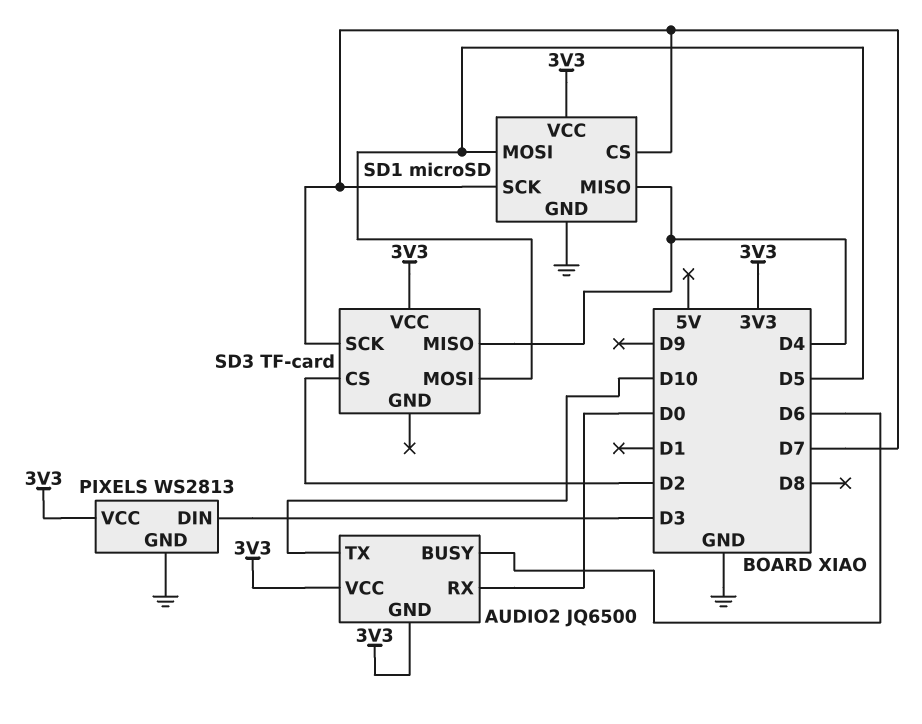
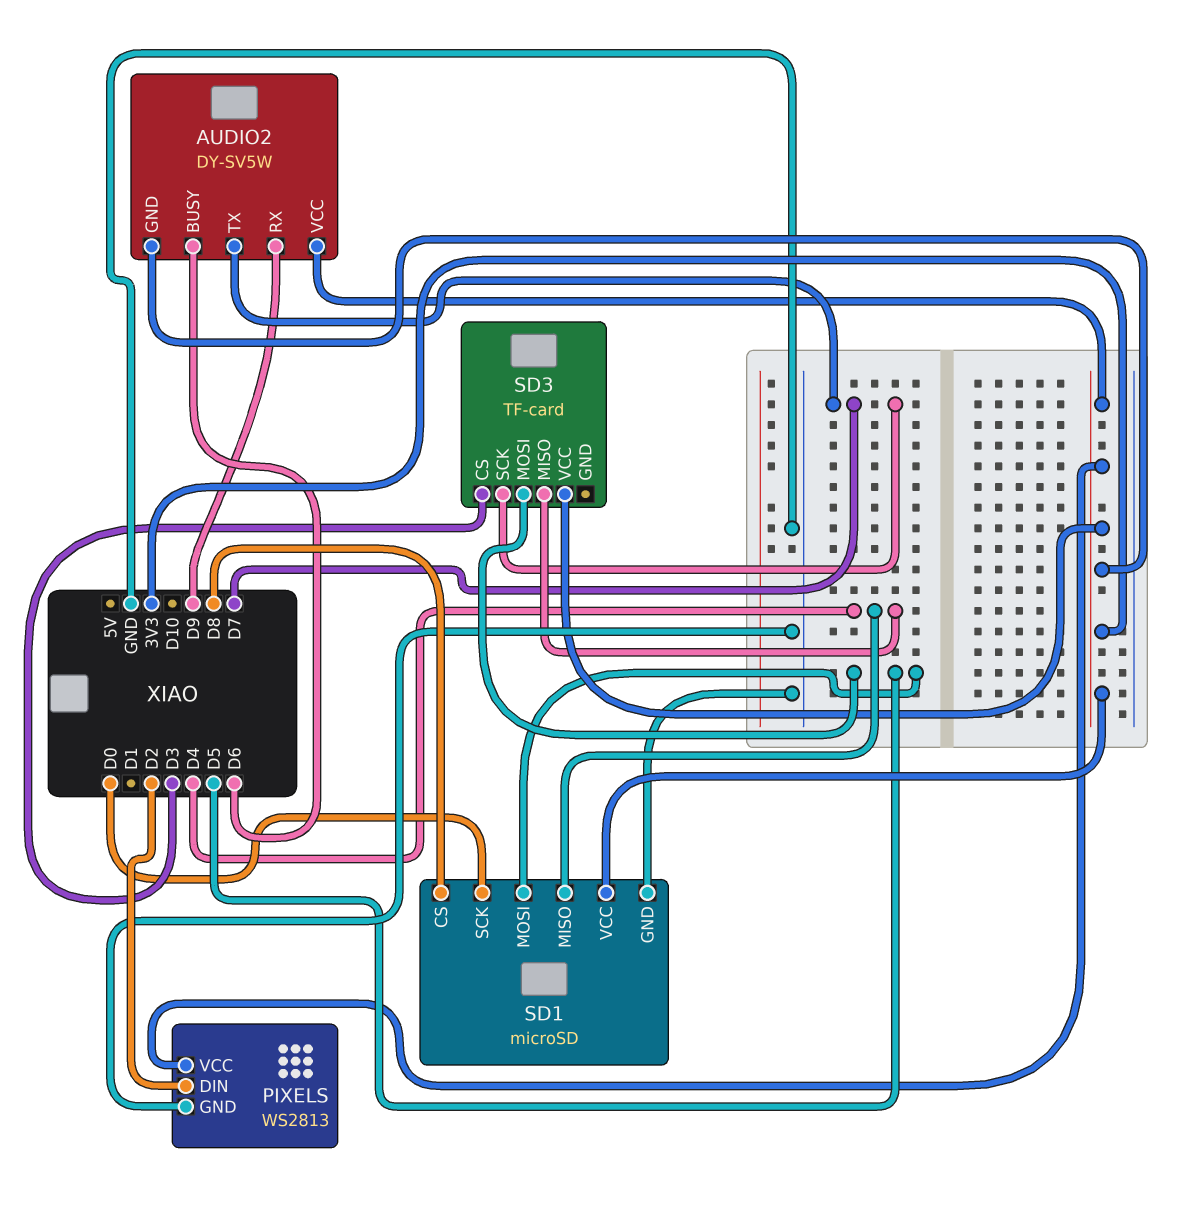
AUDIO2: JQ6500 -> DY-SV5W
AUDIO2 pin RX: D0 -> D9
AUDIO2 pin TX: D10 -> D7
PIXELS pin DIN: D3 -> D2
SD1 pin CS: D7 -> D8
SD1 pin SCK: D7 -> D0
SD3 pin CS: D2 -> D3

